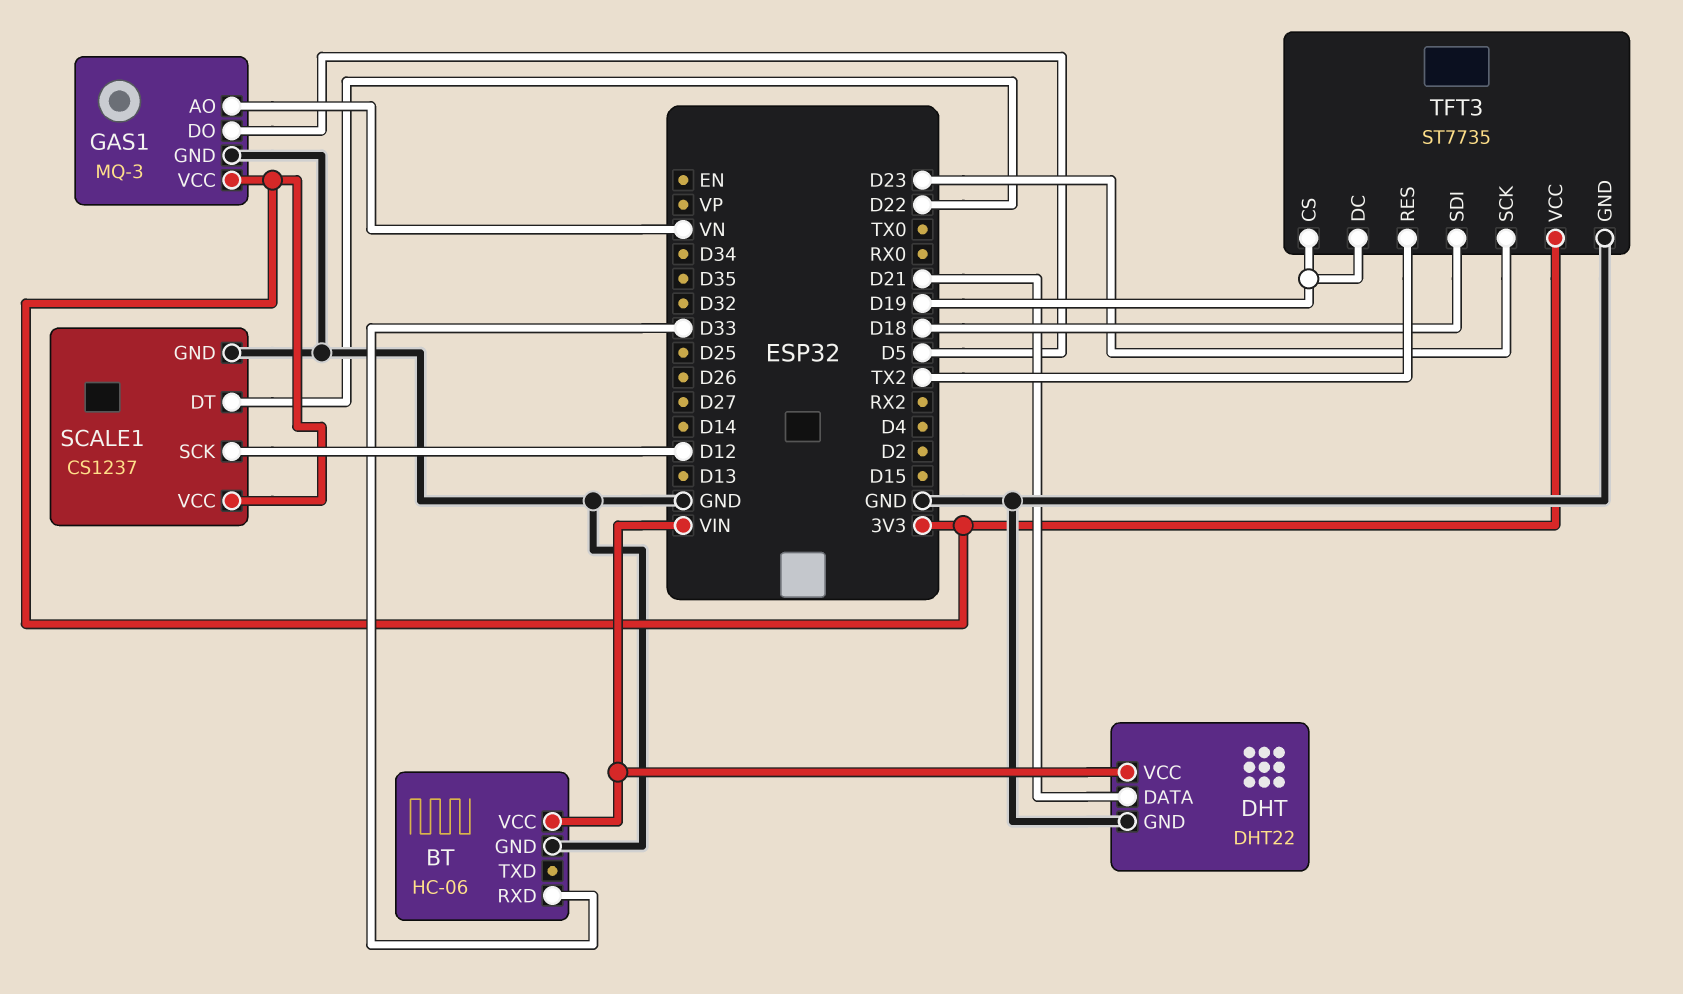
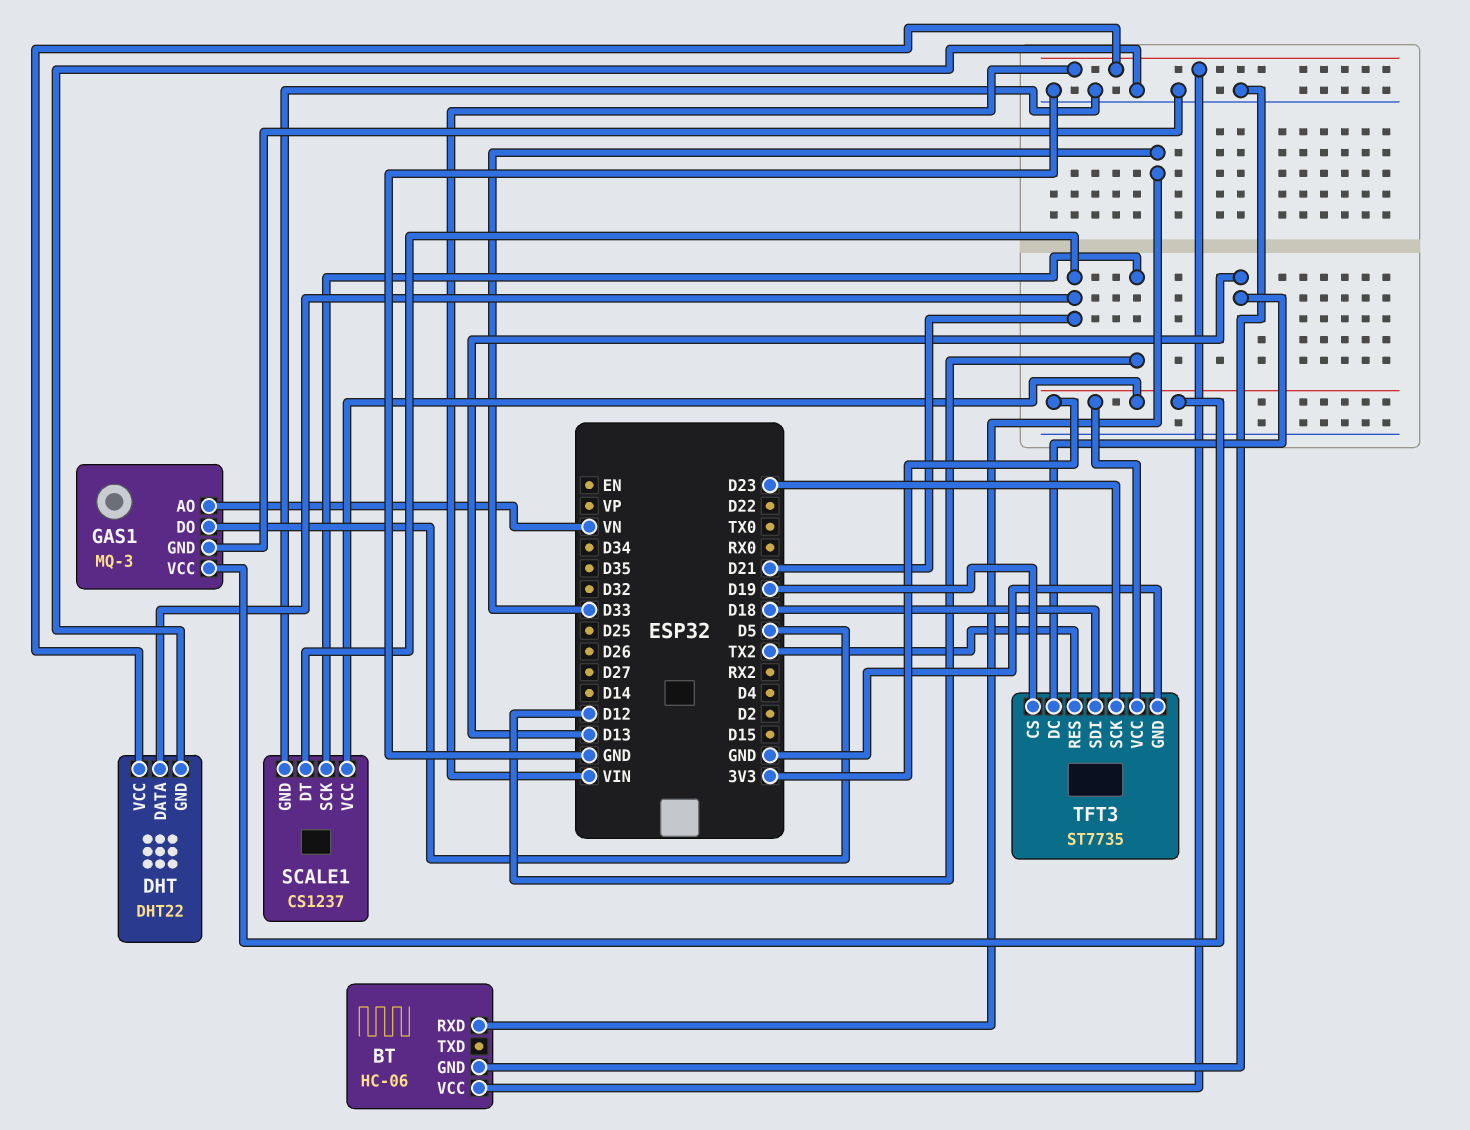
SCALE1 pin DT: D22 -> D21
TFT3 pin DC: D19 -> D13

